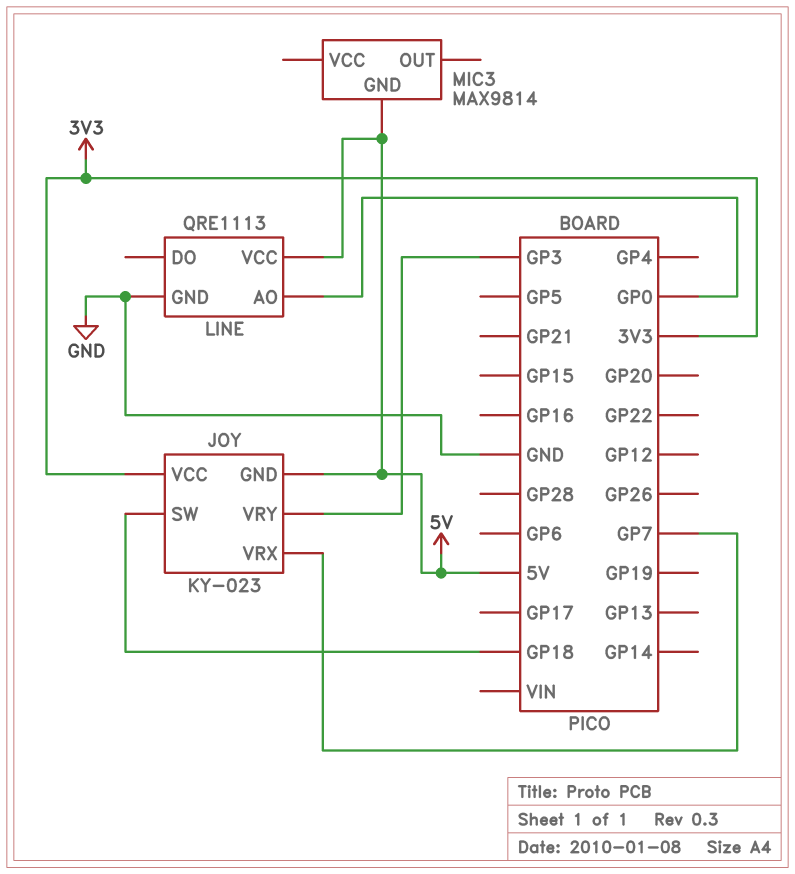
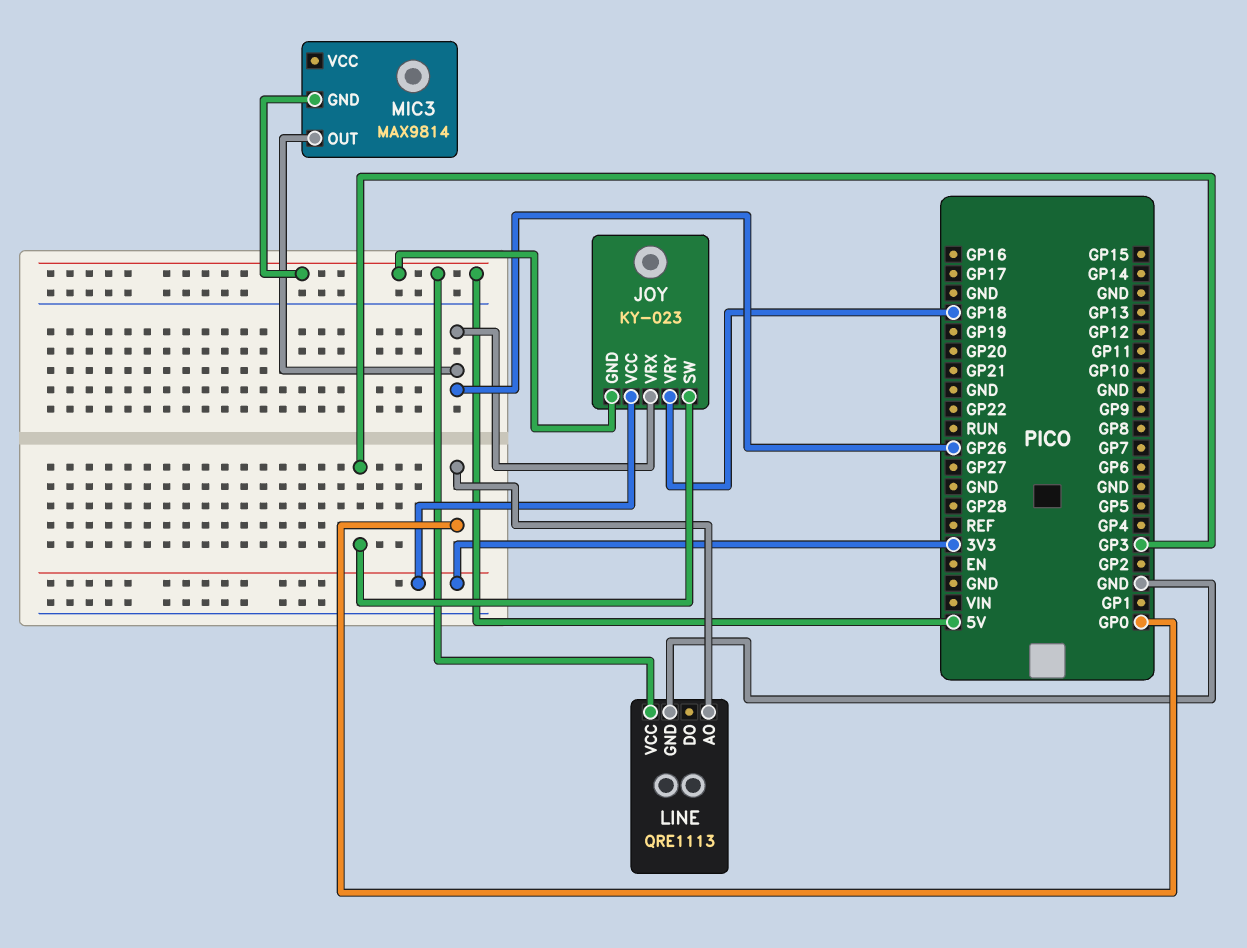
JOY pin SW: GP18 -> GP3
JOY pin VRX: GP7 -> GP26
JOY pin VRY: GP3 -> GP18
MIC3 pin OUT: none -> GP26

